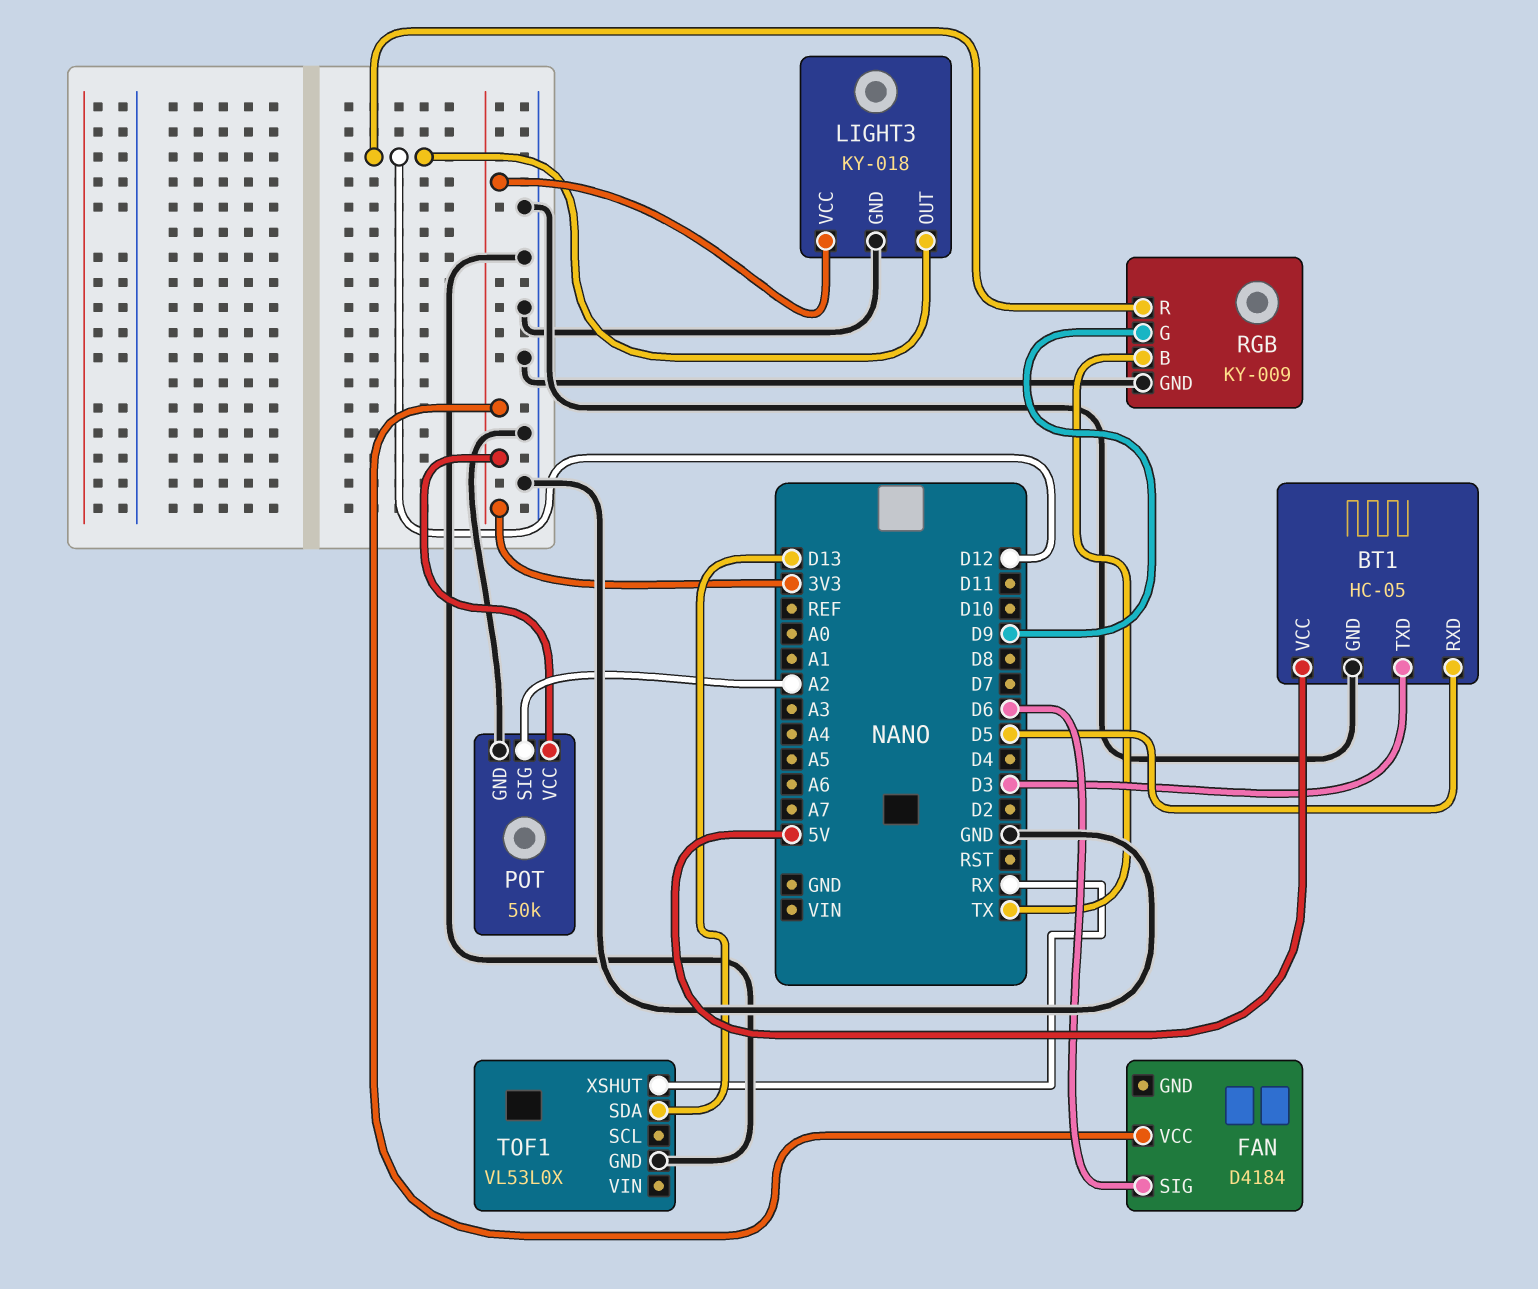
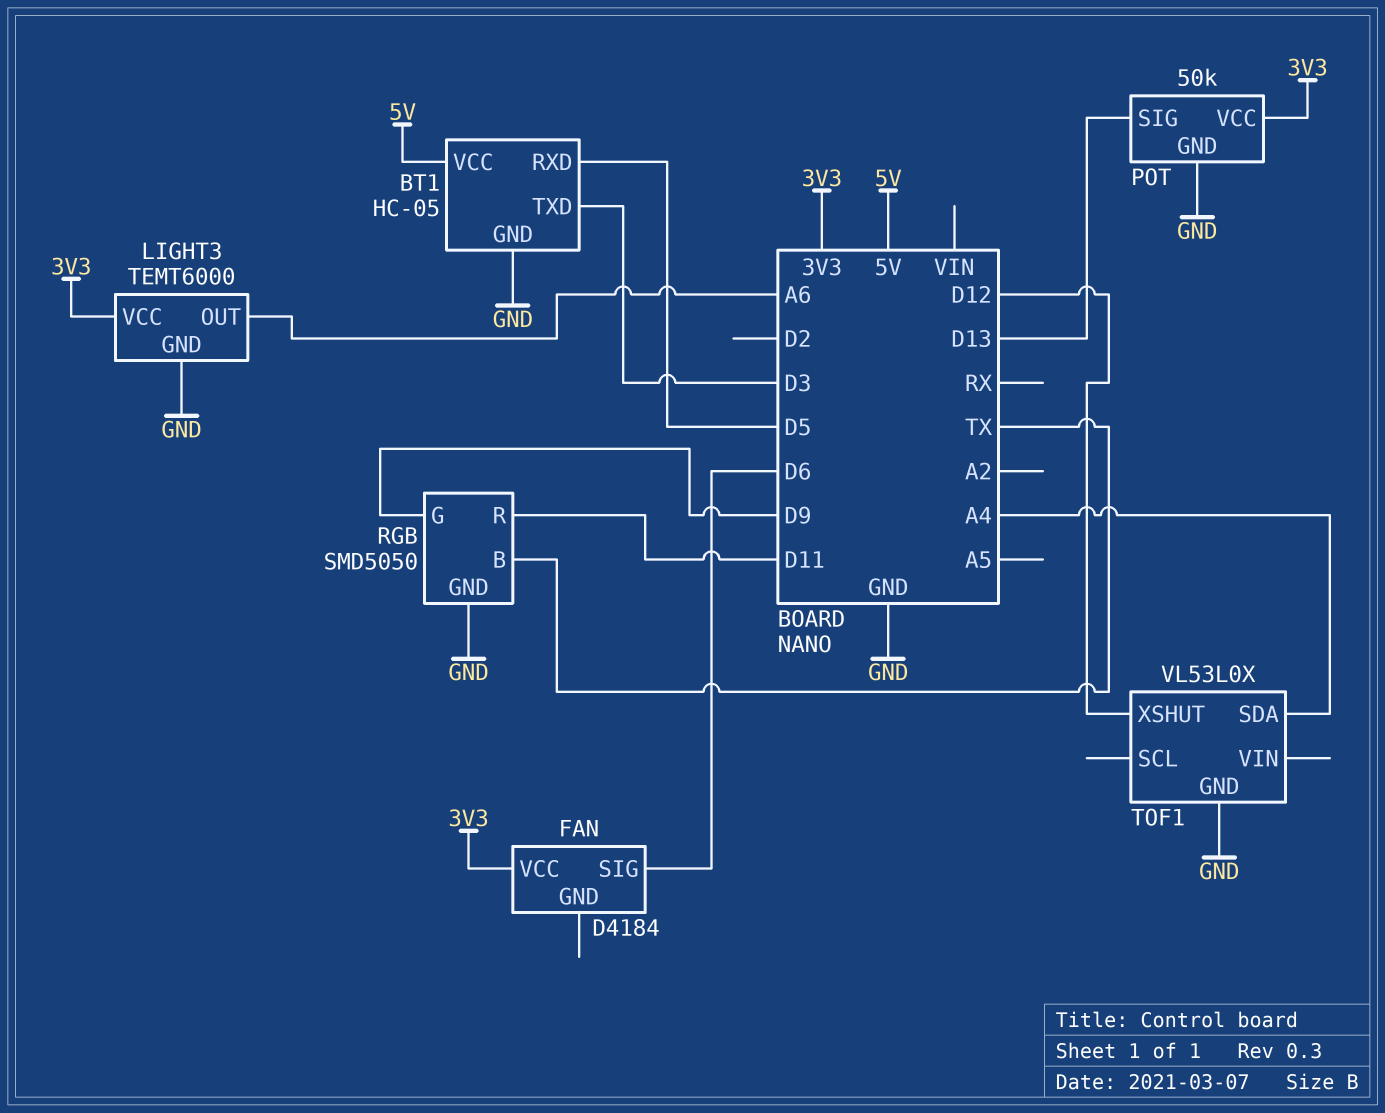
LIGHT3: KY-018 -> TEMT6000
LIGHT3 pin OUT: D12 -> A6
POT pin SIG: A2 -> D13
RGB: KY-009 -> SMD5050
RGB pin R: D12 -> D11
TOF1 pin SDA: D13 -> A4
TOF1 pin XSHUT: RX -> D12

